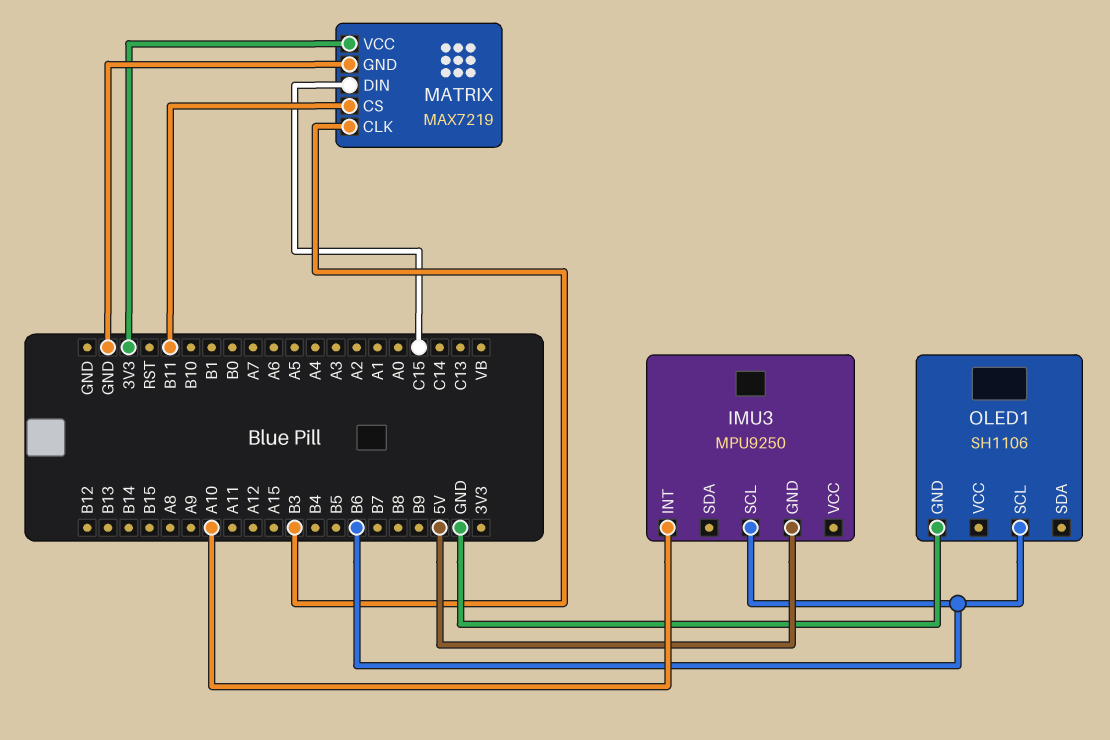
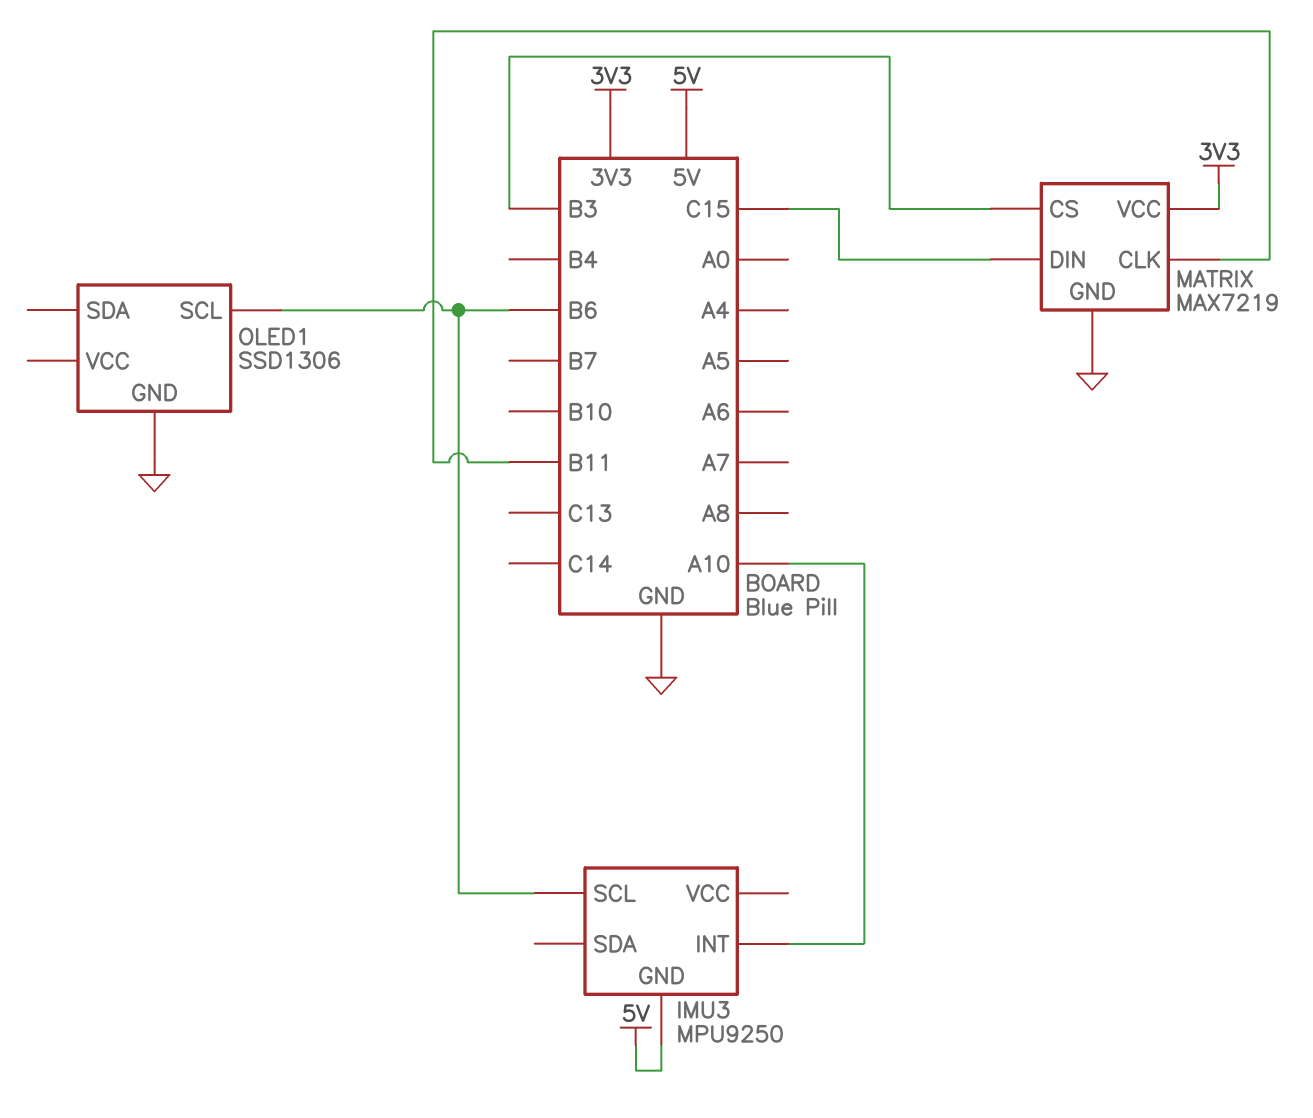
MATRIX pin CLK: B3 -> B11
MATRIX pin CS: B11 -> B3
OLED1: SH1106 -> SSD1306

